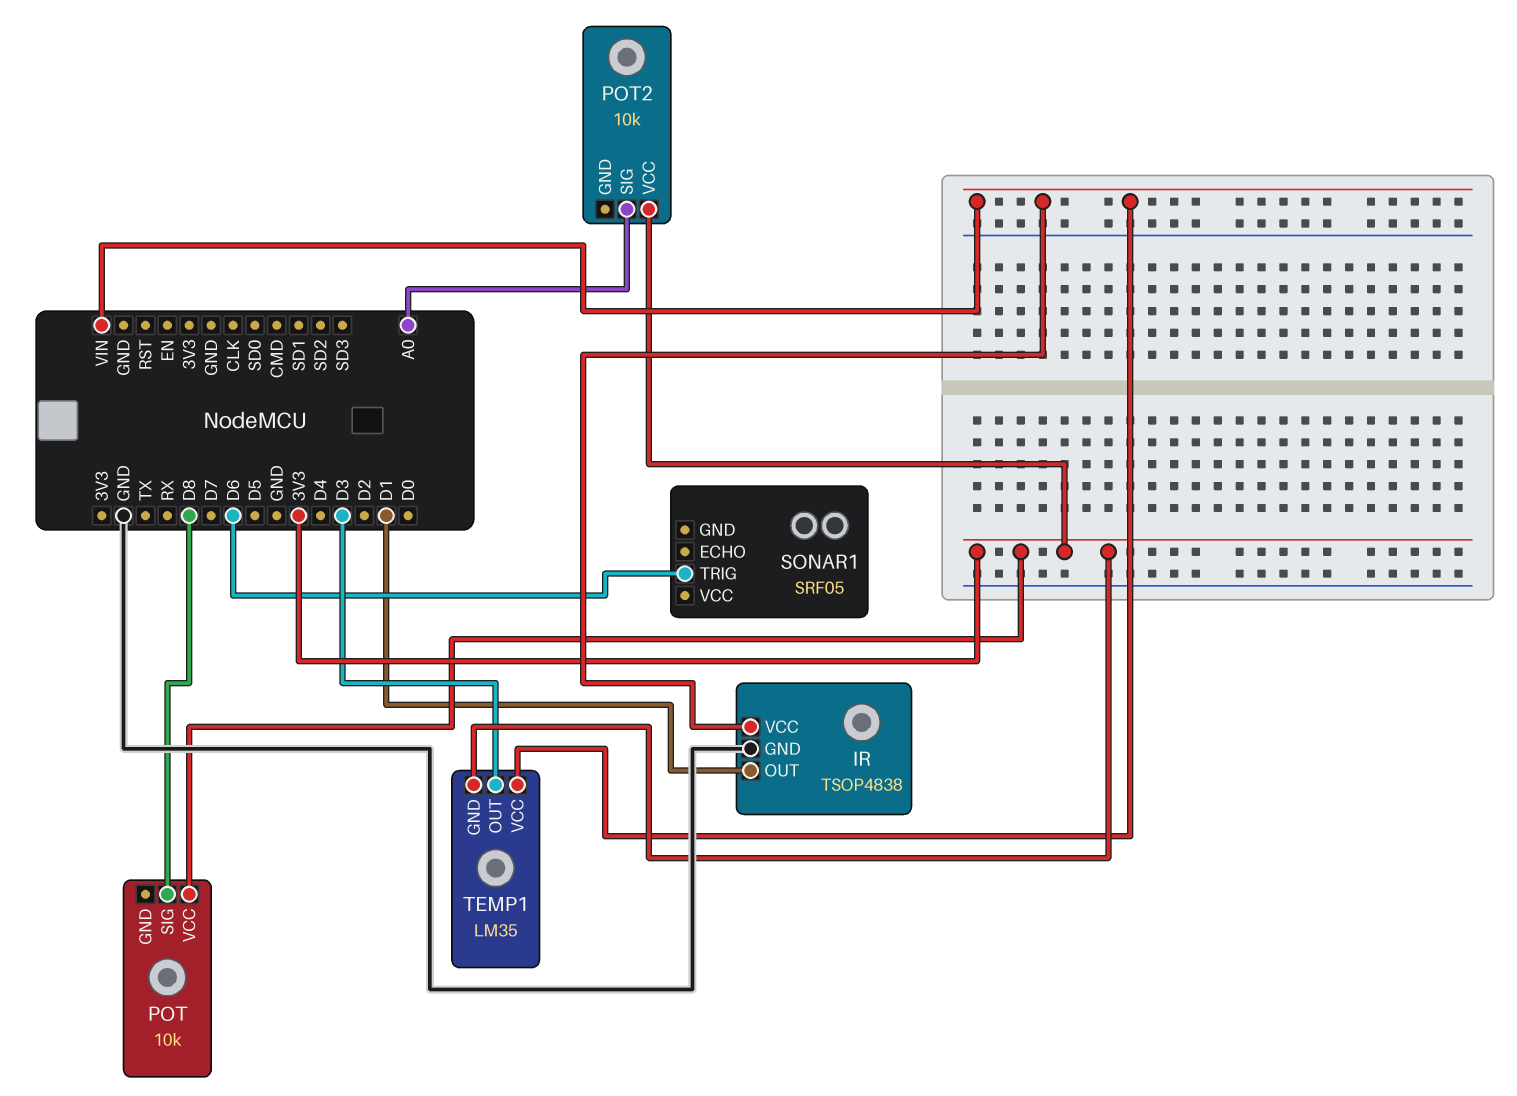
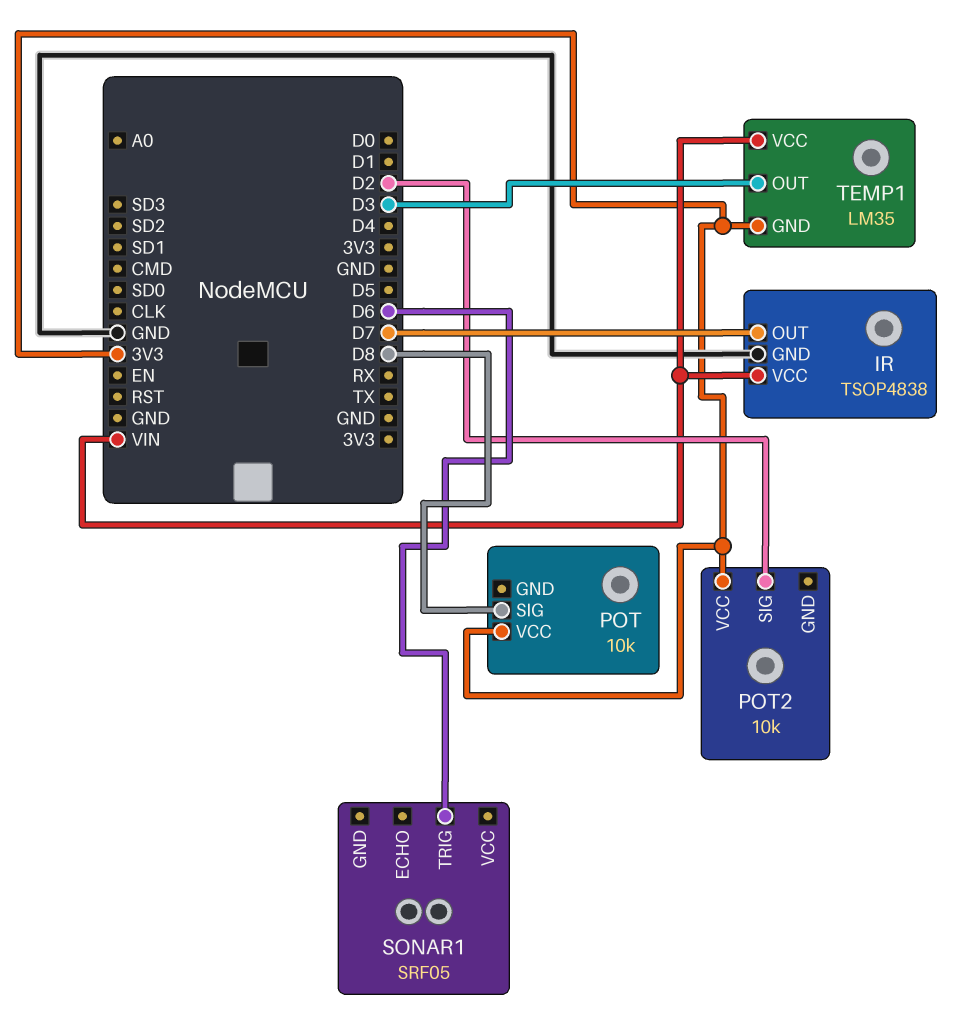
IR pin OUT: D1 -> D7
POT2 pin SIG: A0 -> D2

